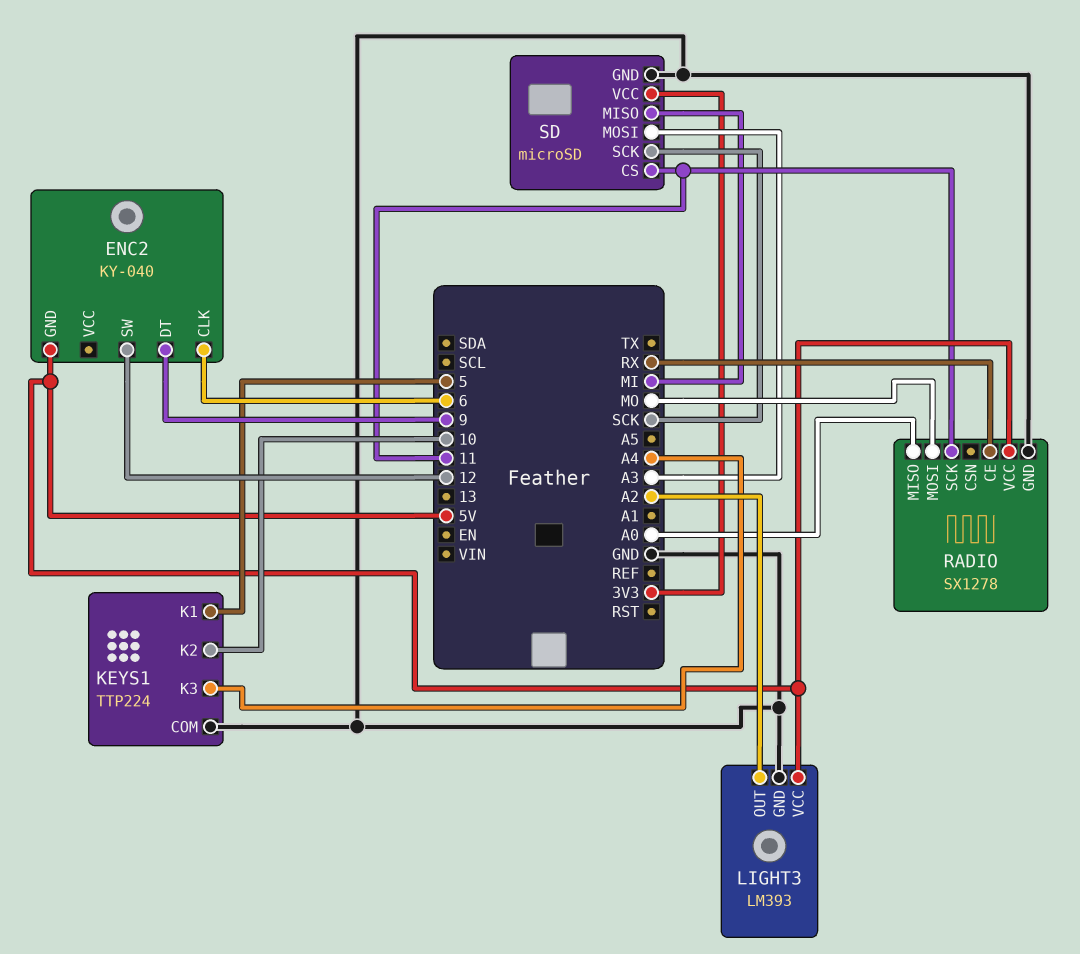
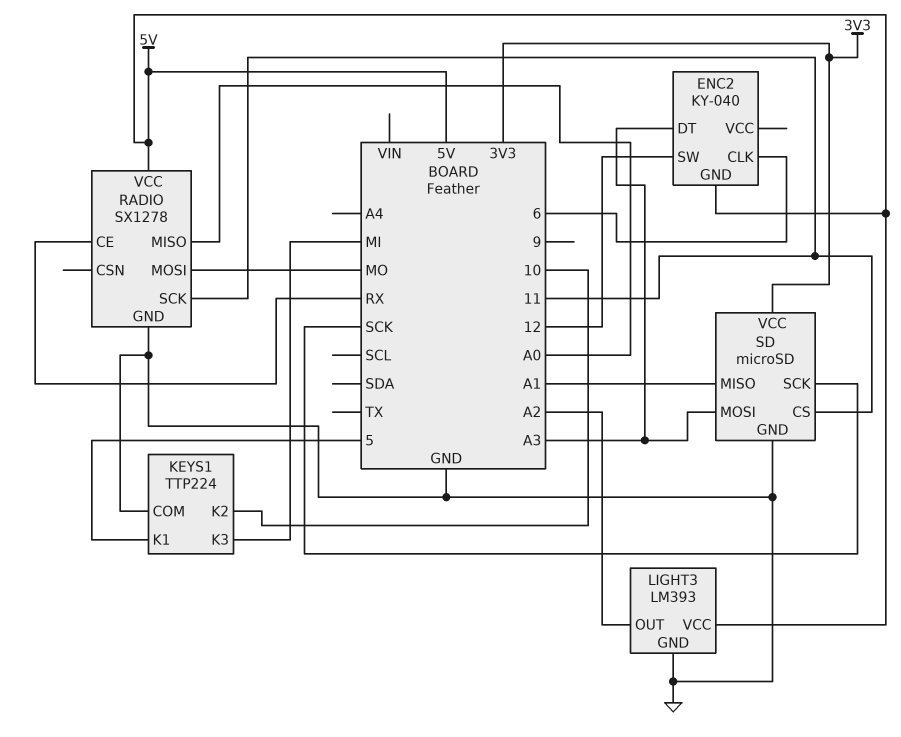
ENC2 pin DT: 9 -> A3
KEYS1 pin K3: A4 -> MI
SD pin MISO: MI -> A1

